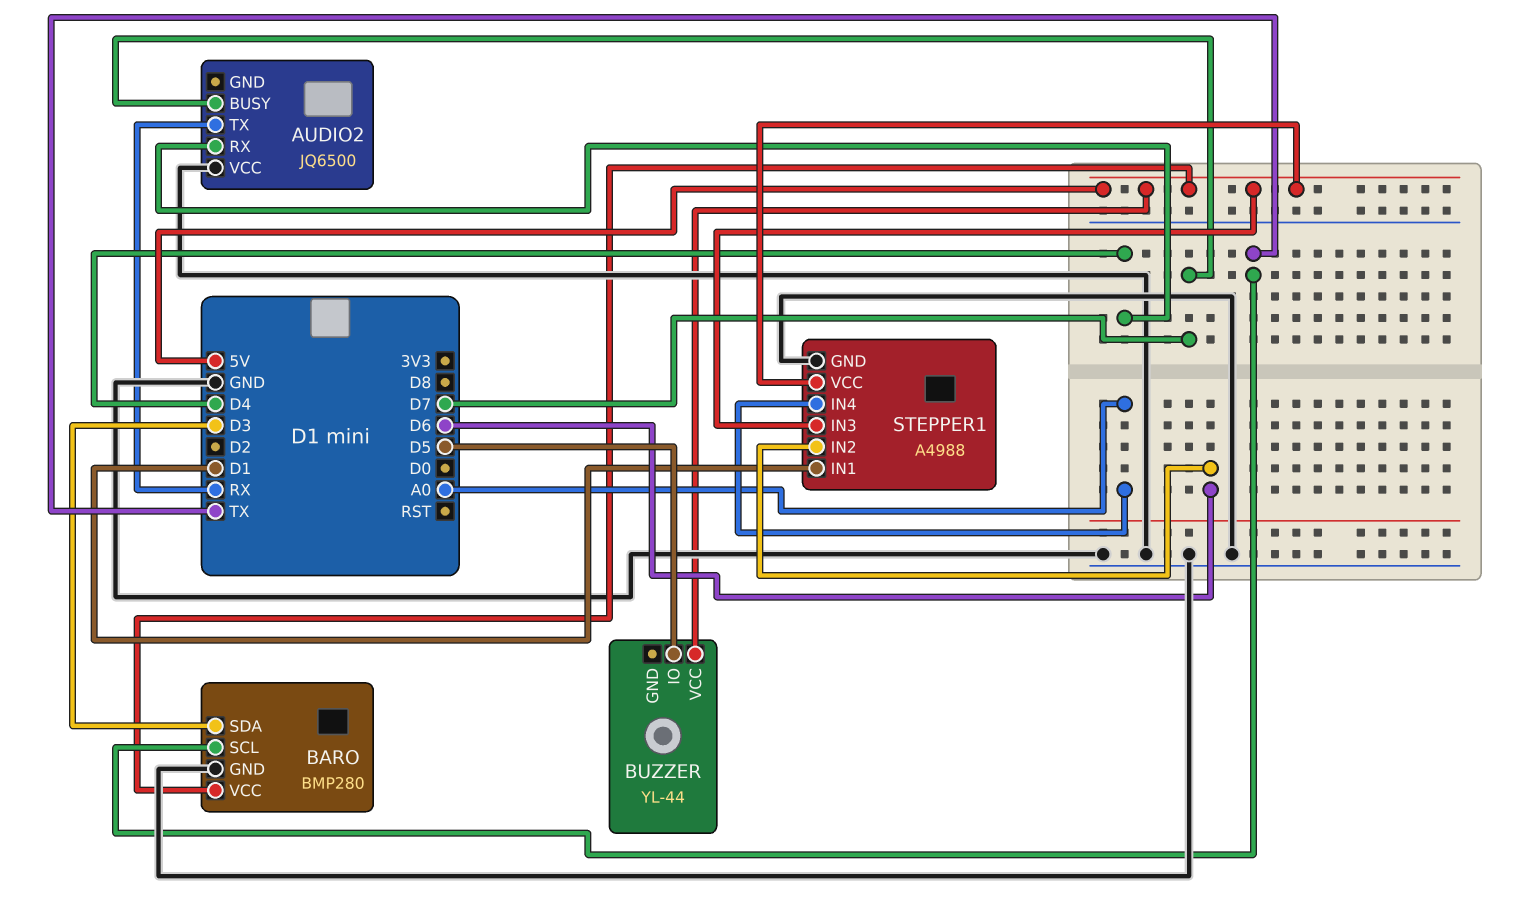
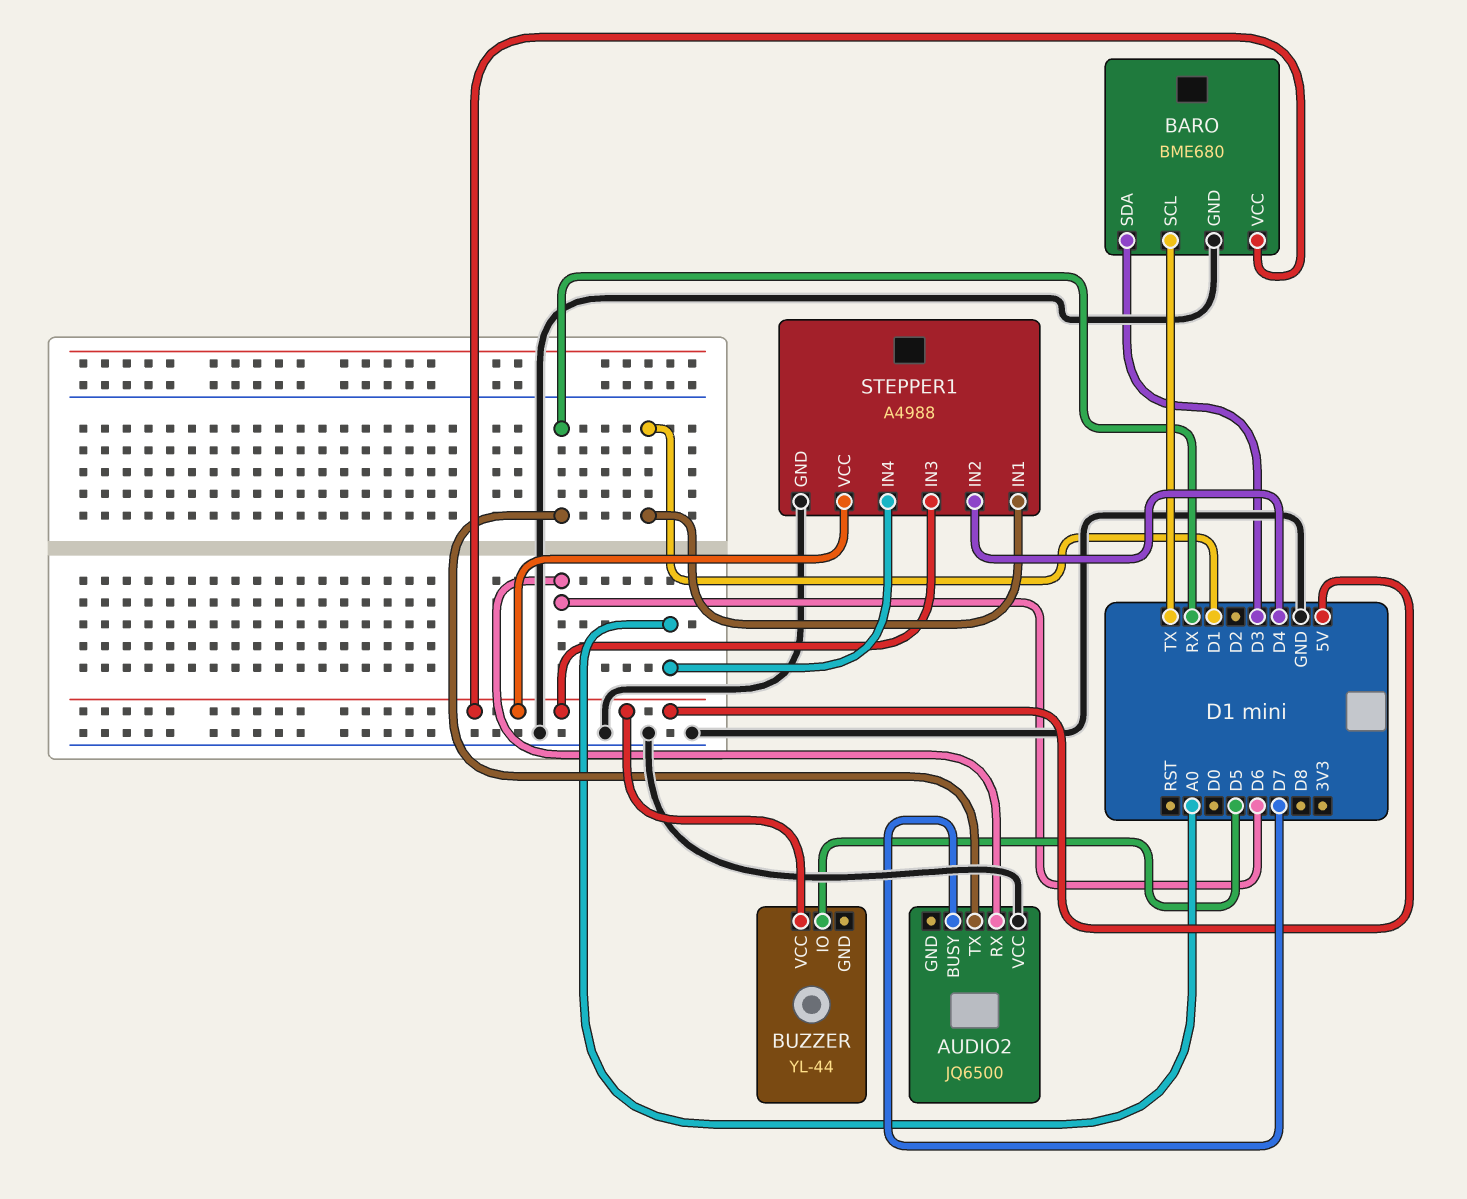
AUDIO2 pin RX: D4 -> D6
BARO: BMP280 -> BME680
STEPPER1 pin IN2: D6 -> D4

